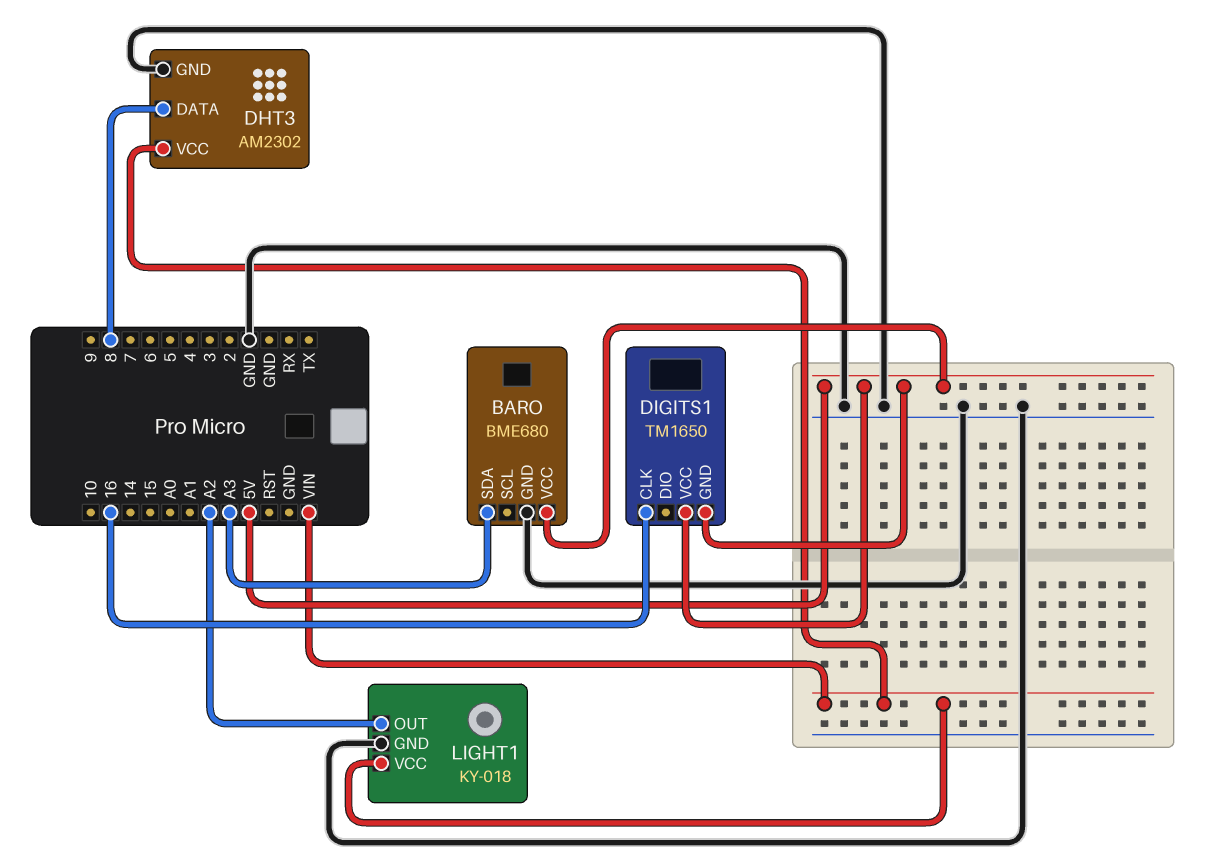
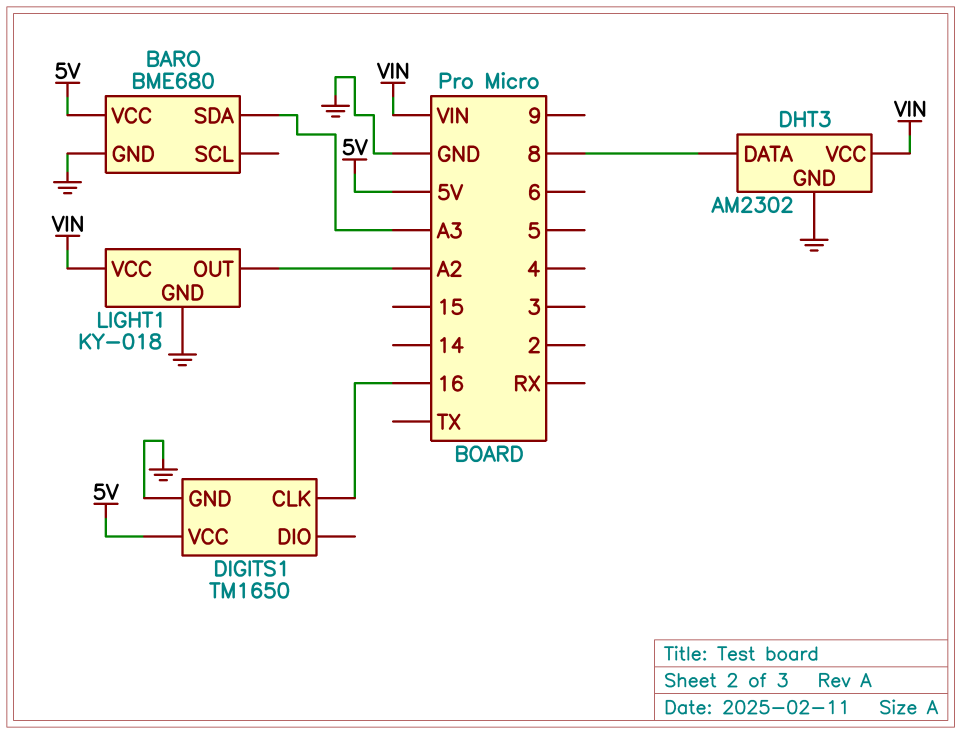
DIGITS1 pin GND: 5V -> GND

